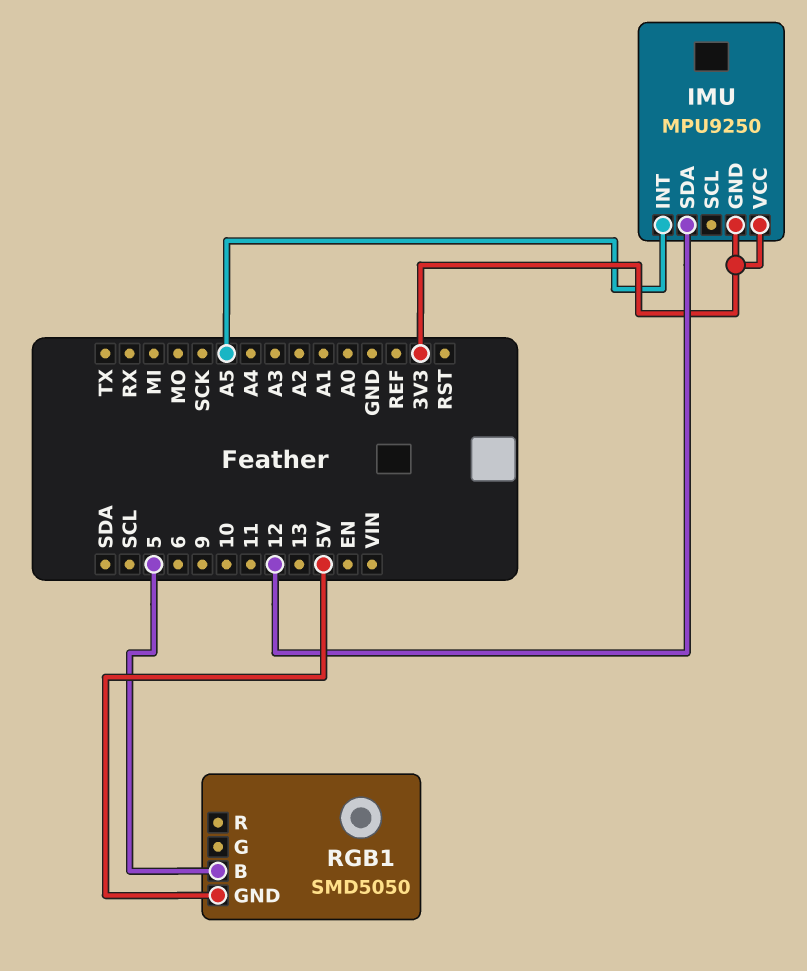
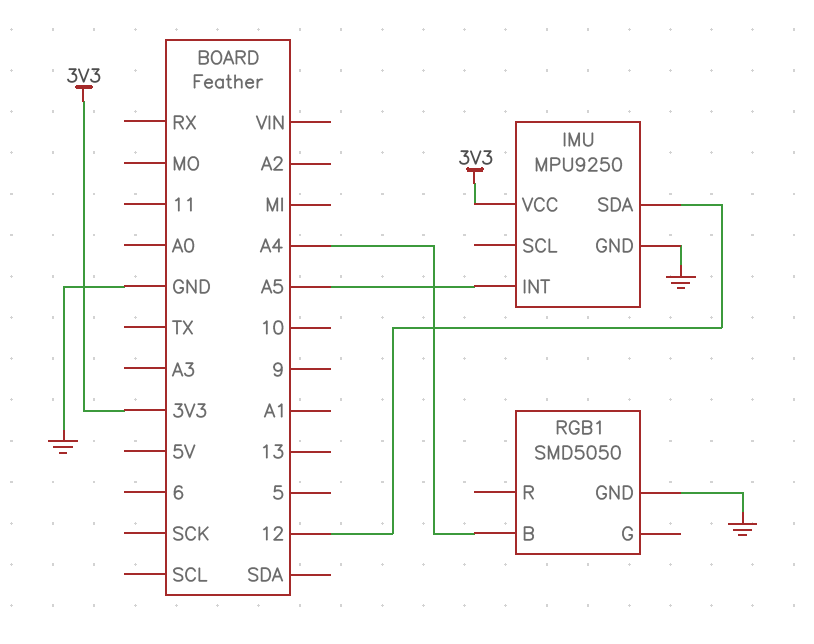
IMU pin GND: 3V3 -> GND
RGB1 pin B: 5 -> A4
RGB1 pin GND: 5V -> GND

